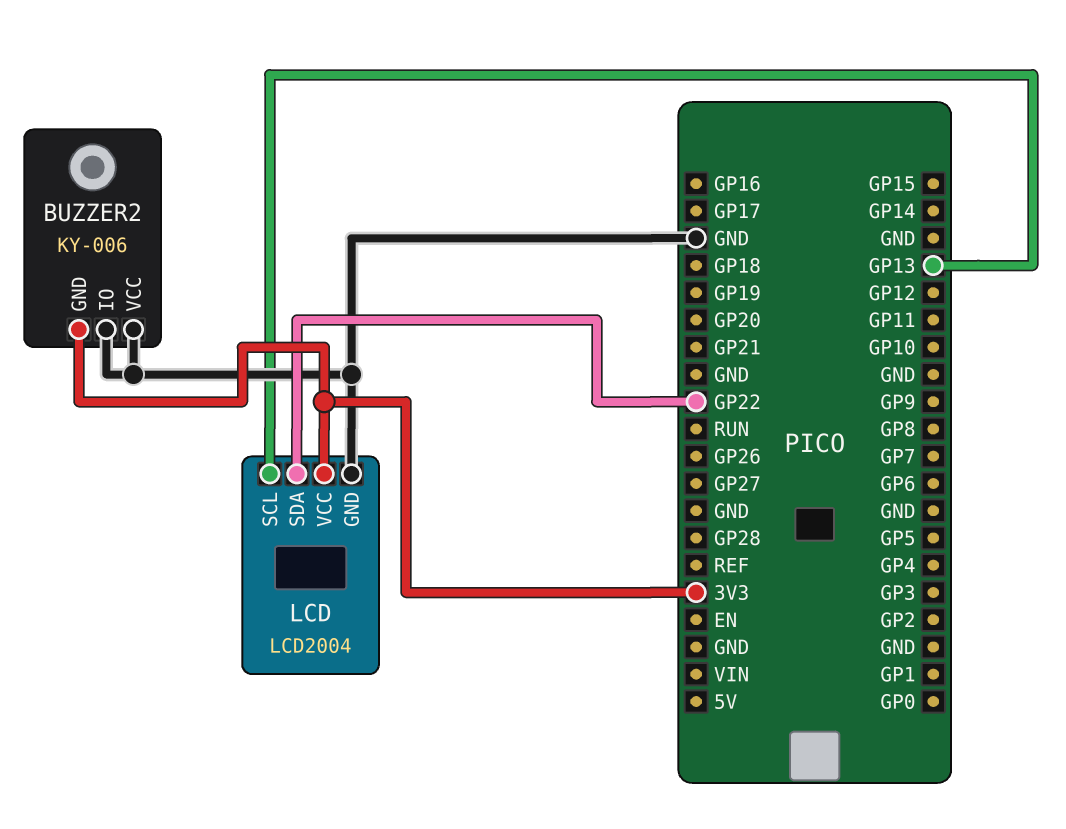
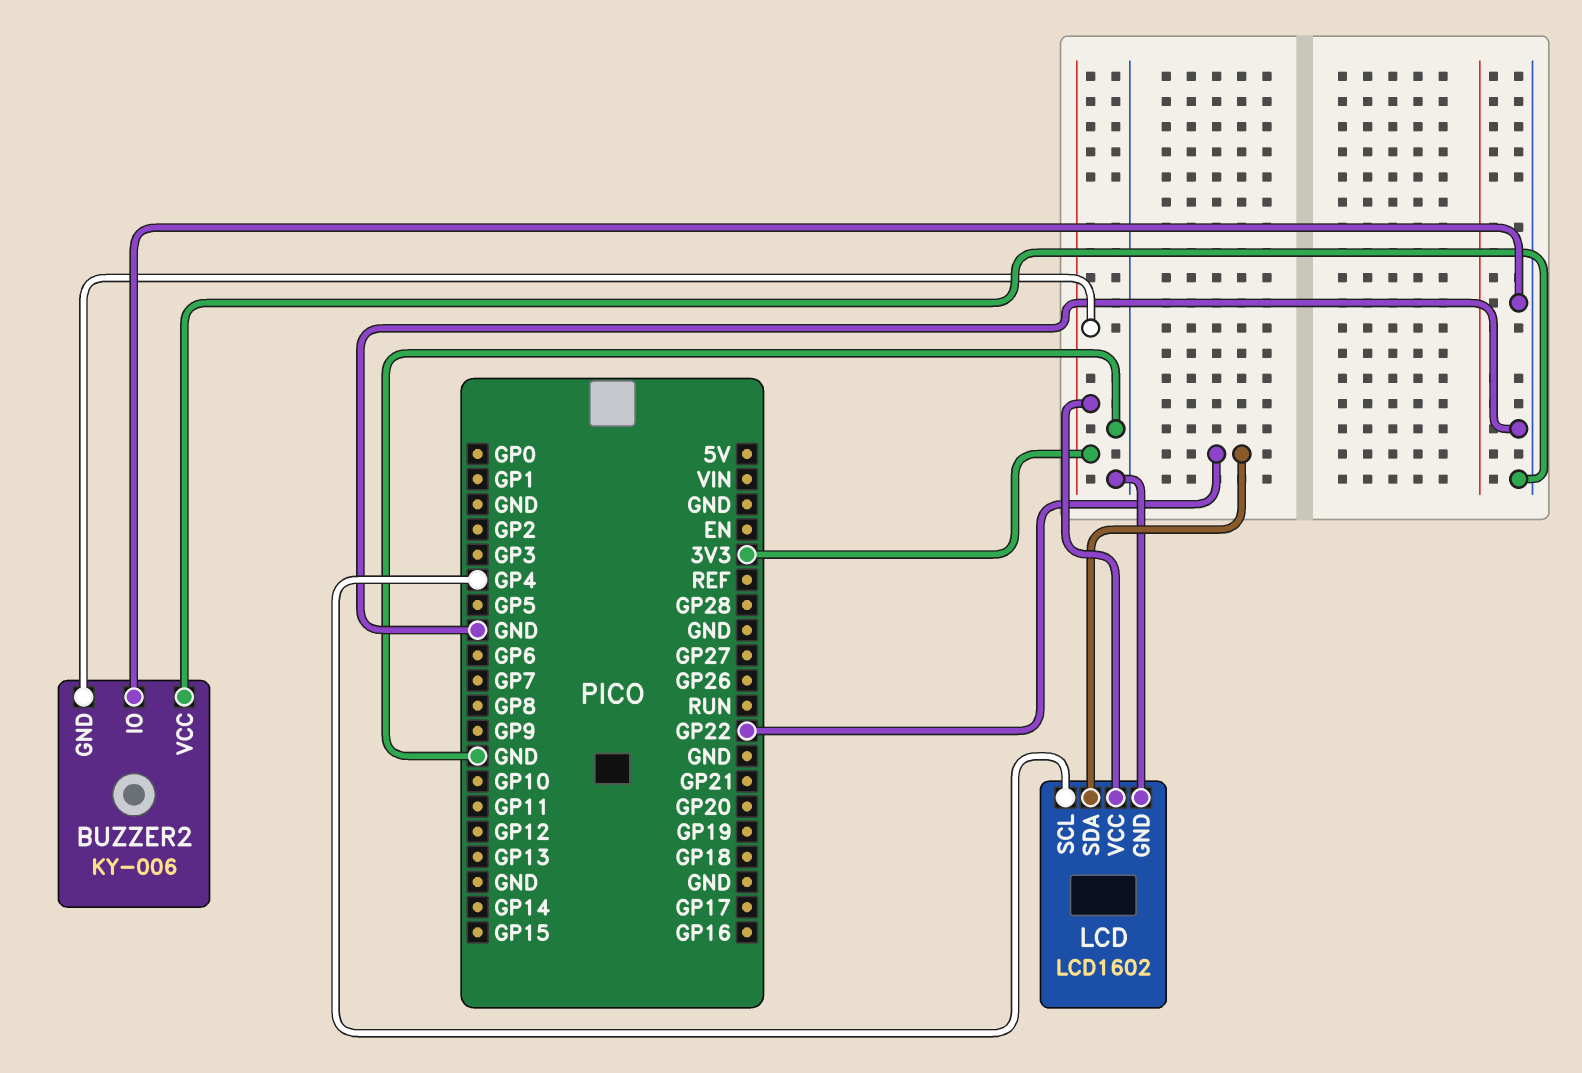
LCD: LCD2004 -> LCD1602
LCD pin SCL: GP13 -> GP4

